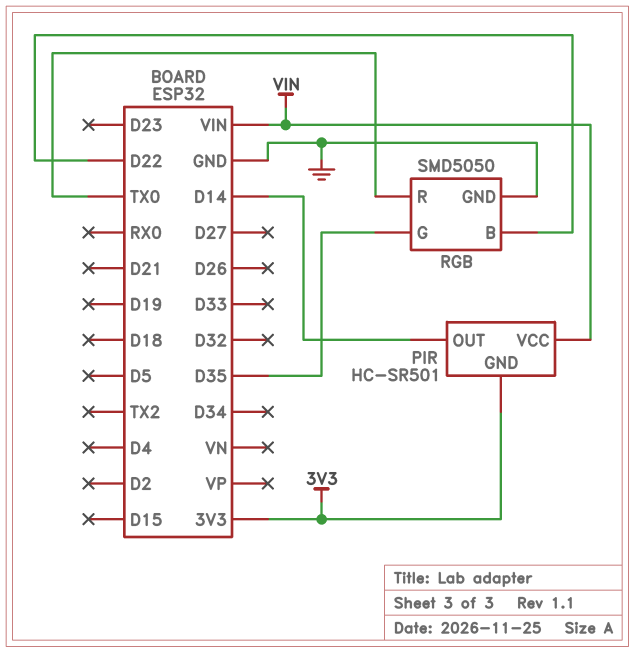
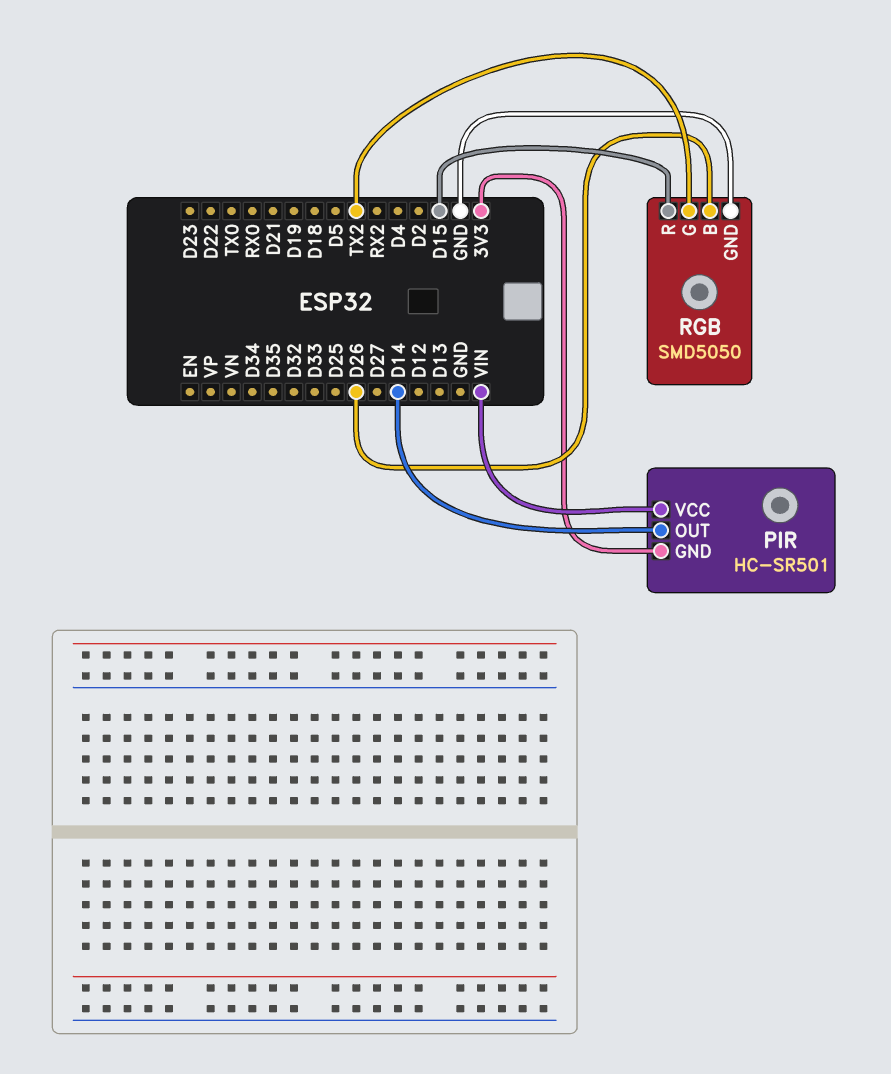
RGB pin B: D22 -> D26
RGB pin G: D35 -> TX2
RGB pin R: TX0 -> D15

